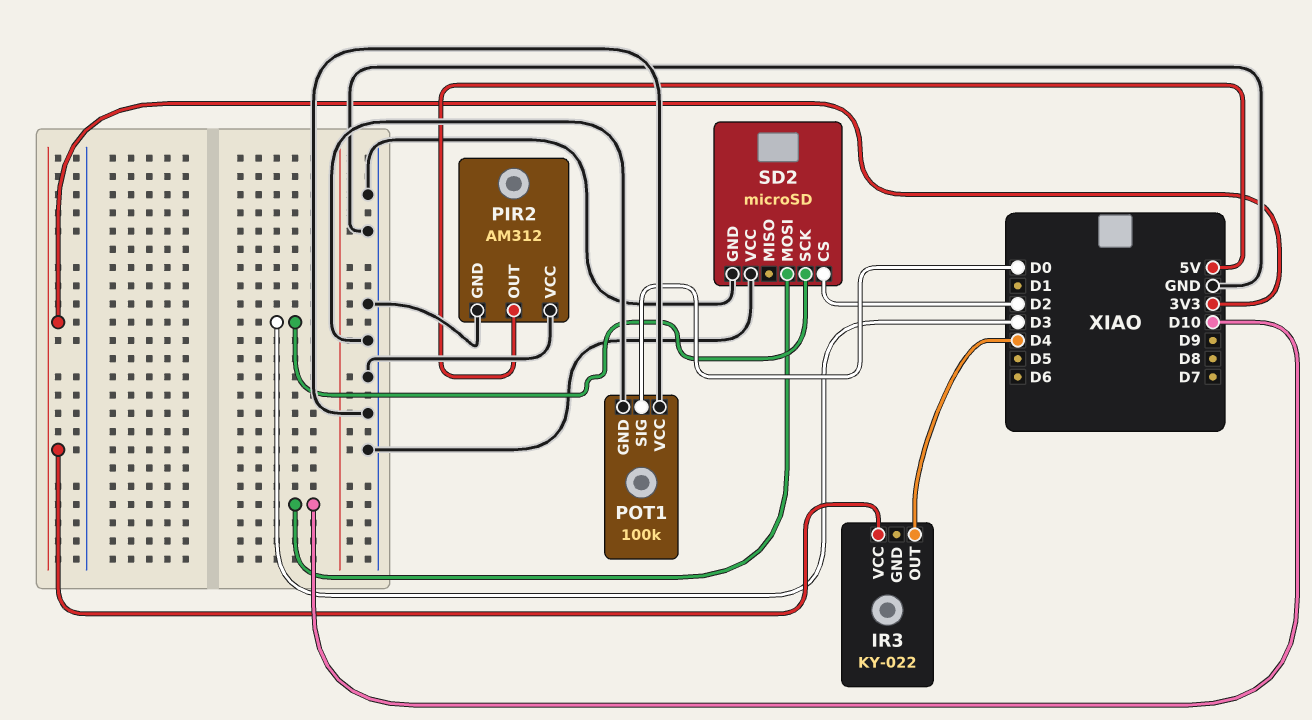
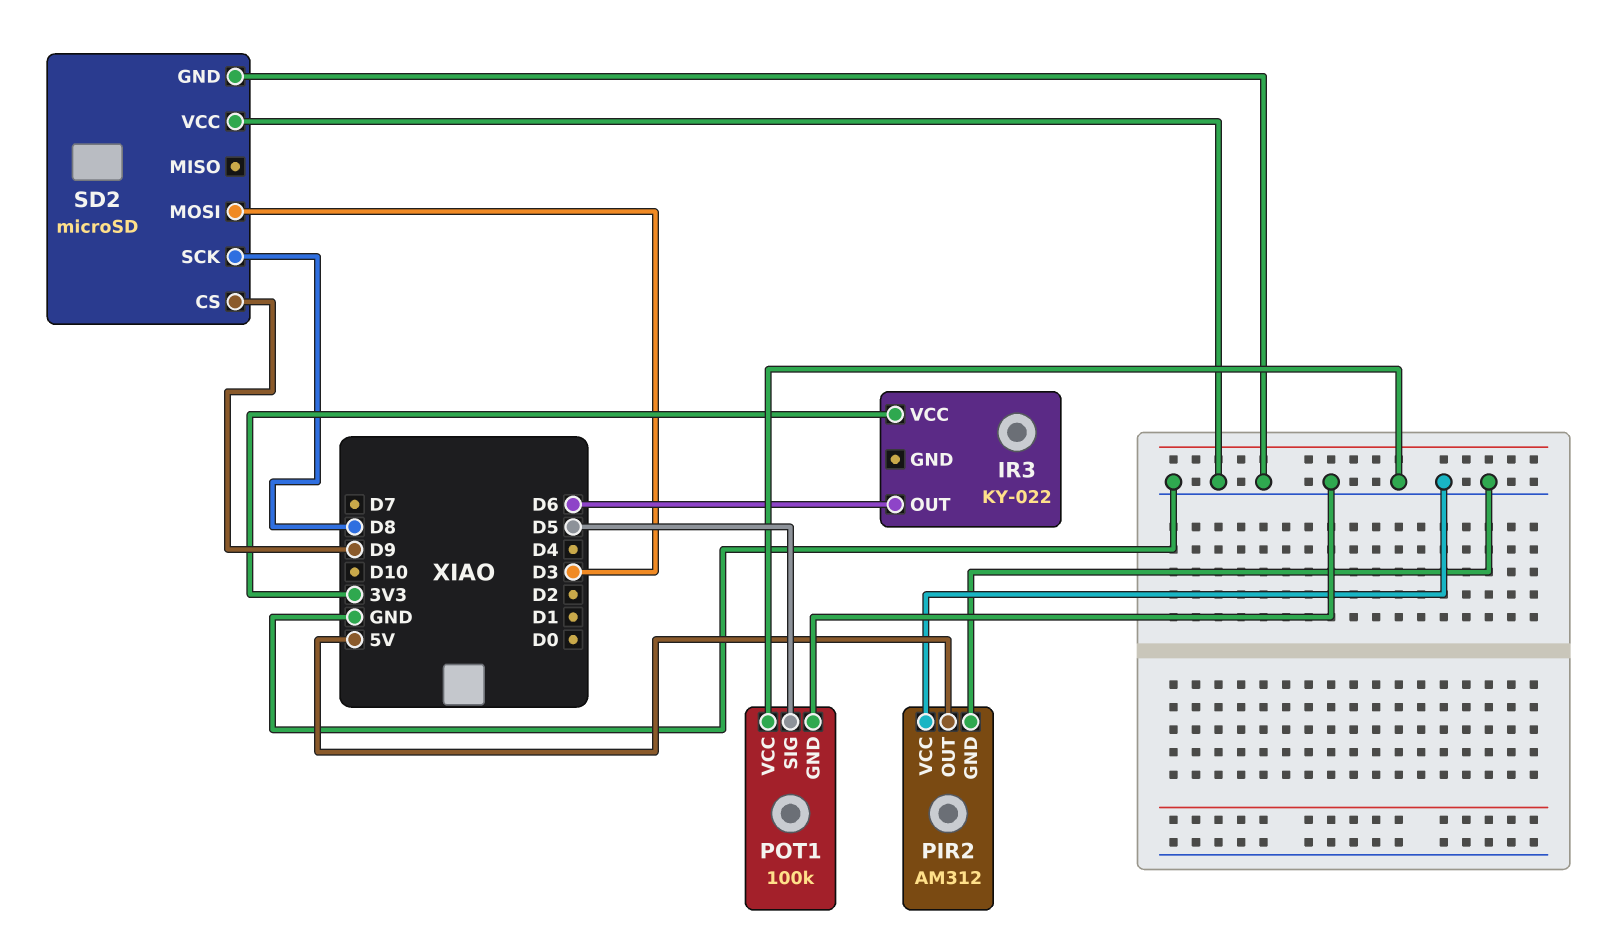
IR3 pin OUT: D4 -> D6
POT1 pin SIG: D0 -> D5
SD2 pin CS: D2 -> D9
SD2 pin MOSI: D10 -> D3
SD2 pin SCK: D3 -> D8

